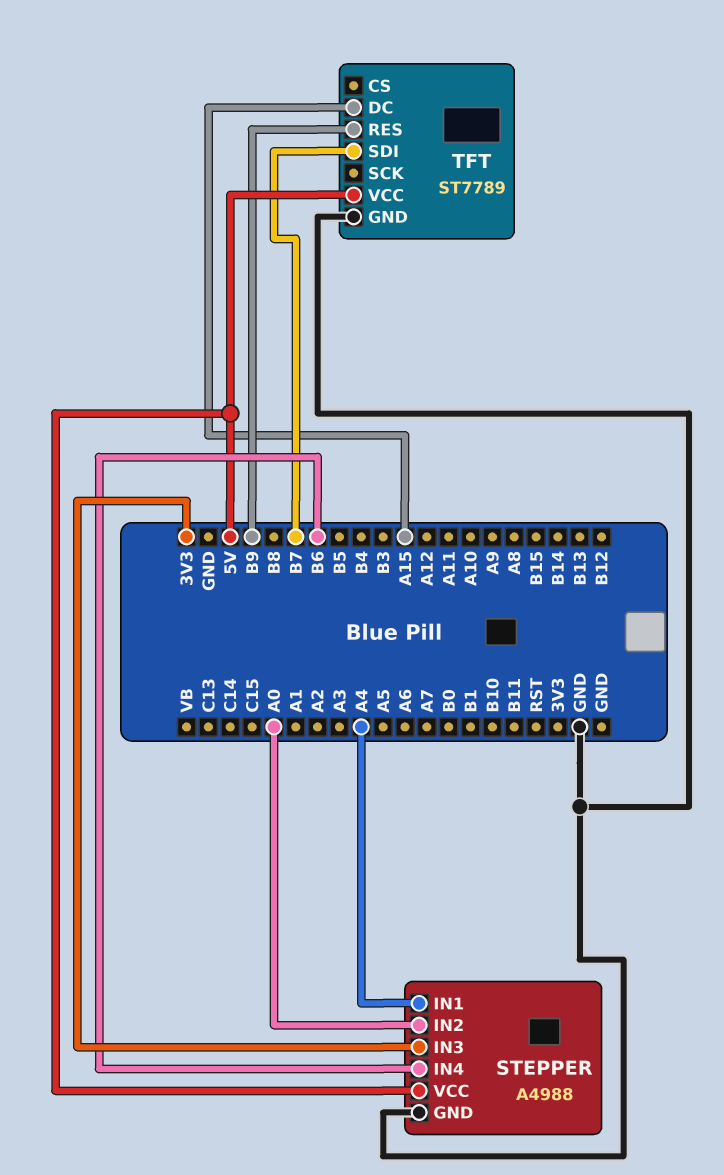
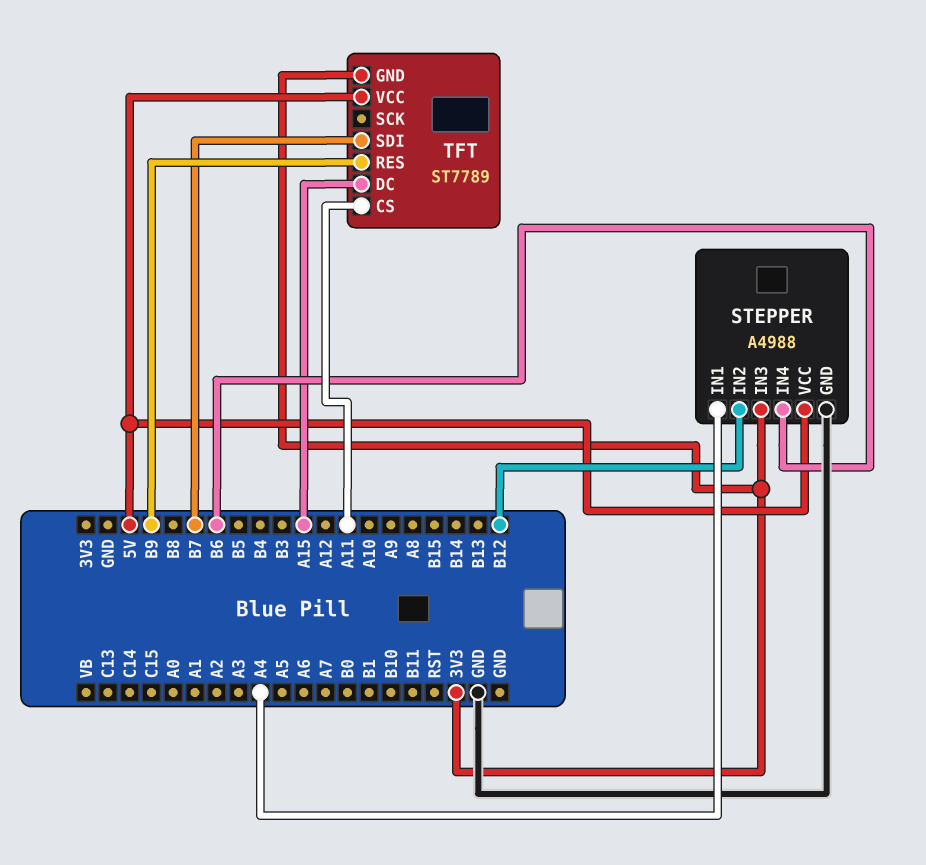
STEPPER pin IN2: A0 -> B12
TFT pin CS: none -> A11
TFT pin GND: GND -> 3V3

